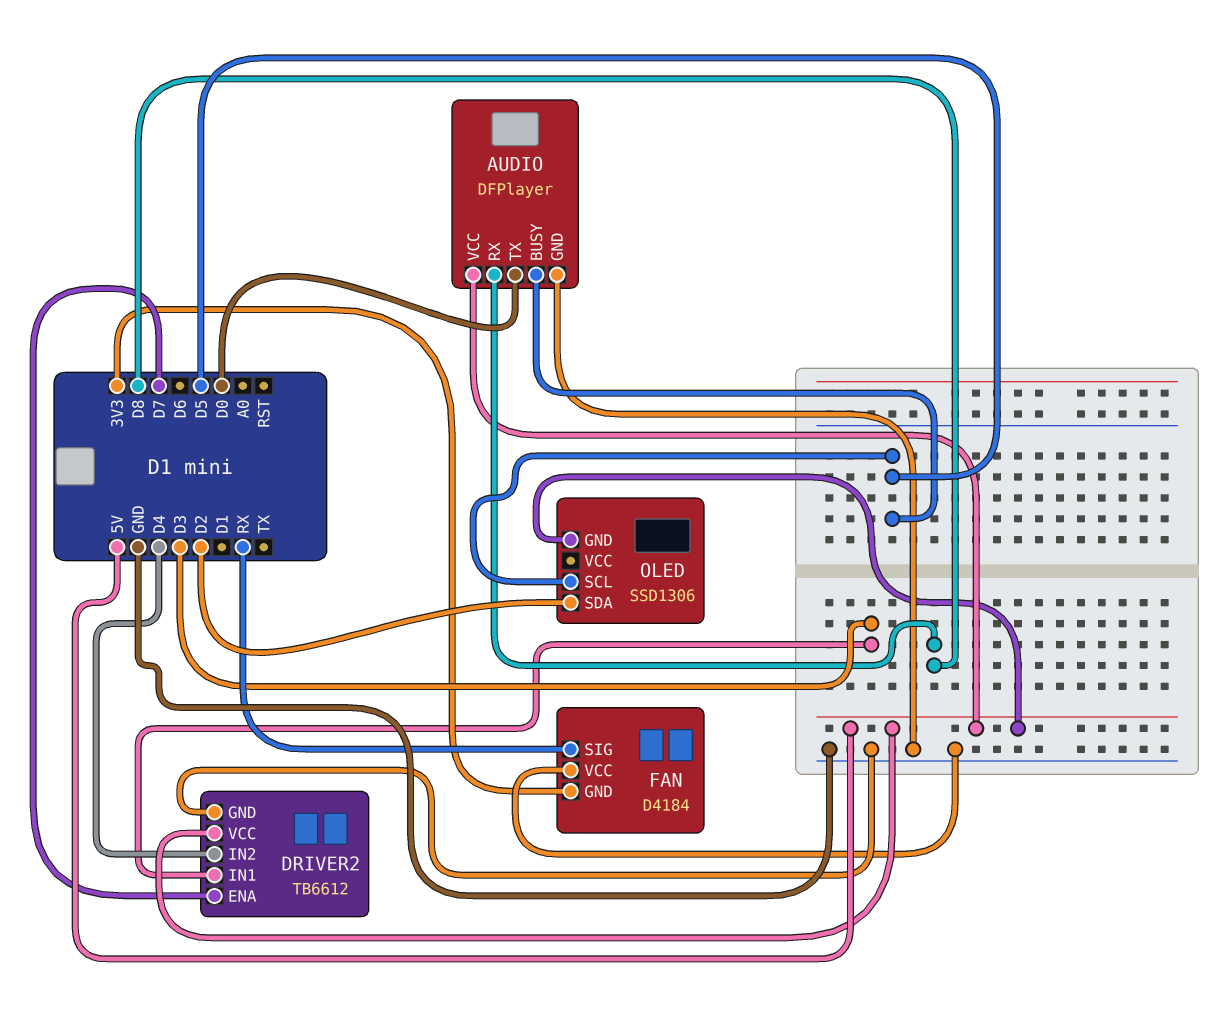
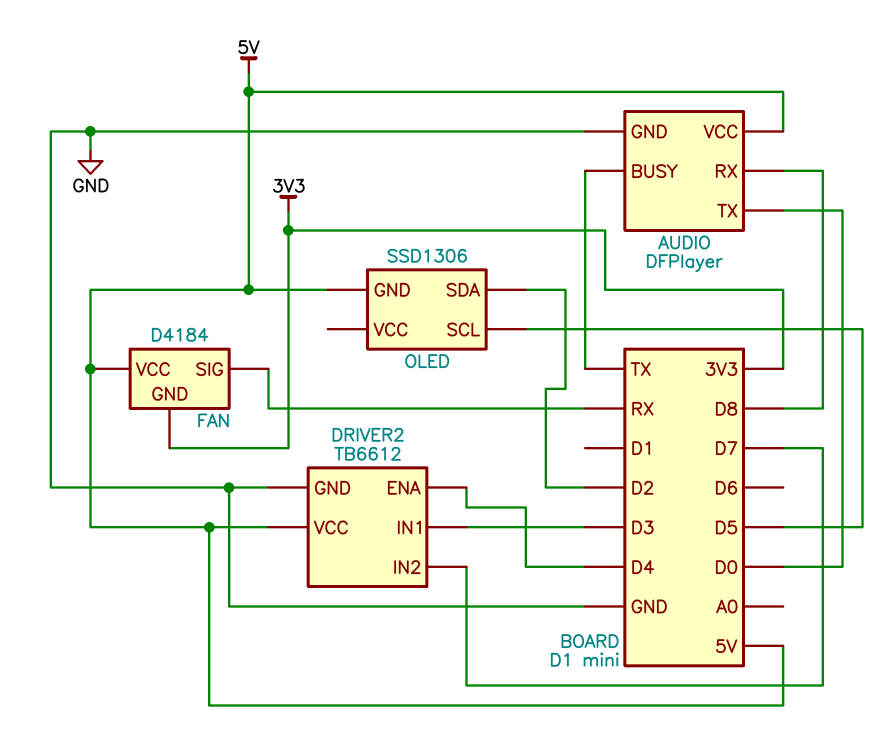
AUDIO pin BUSY: D5 -> TX
DRIVER2 pin ENA: D7 -> D4
DRIVER2 pin IN2: D4 -> D7
FAN pin VCC: GND -> 5V

